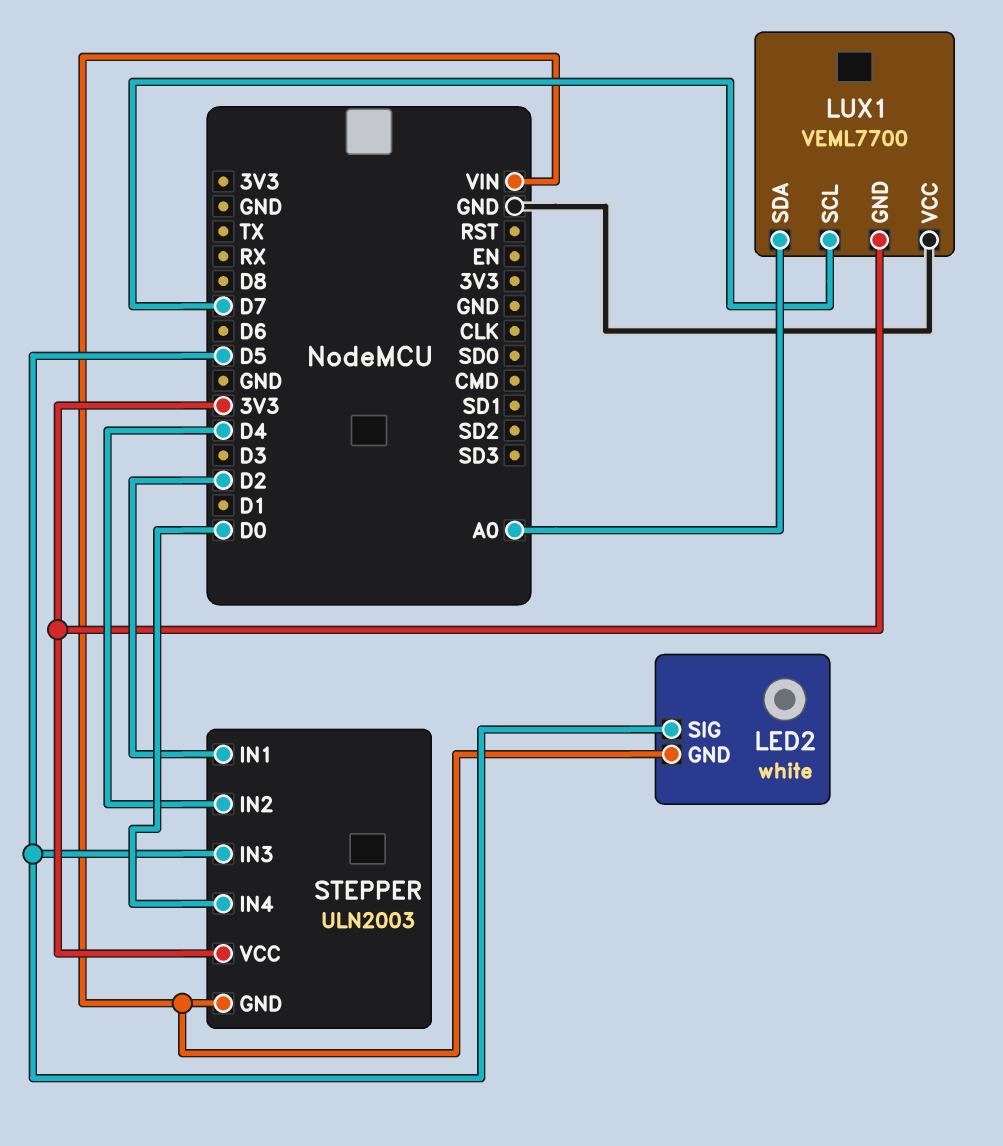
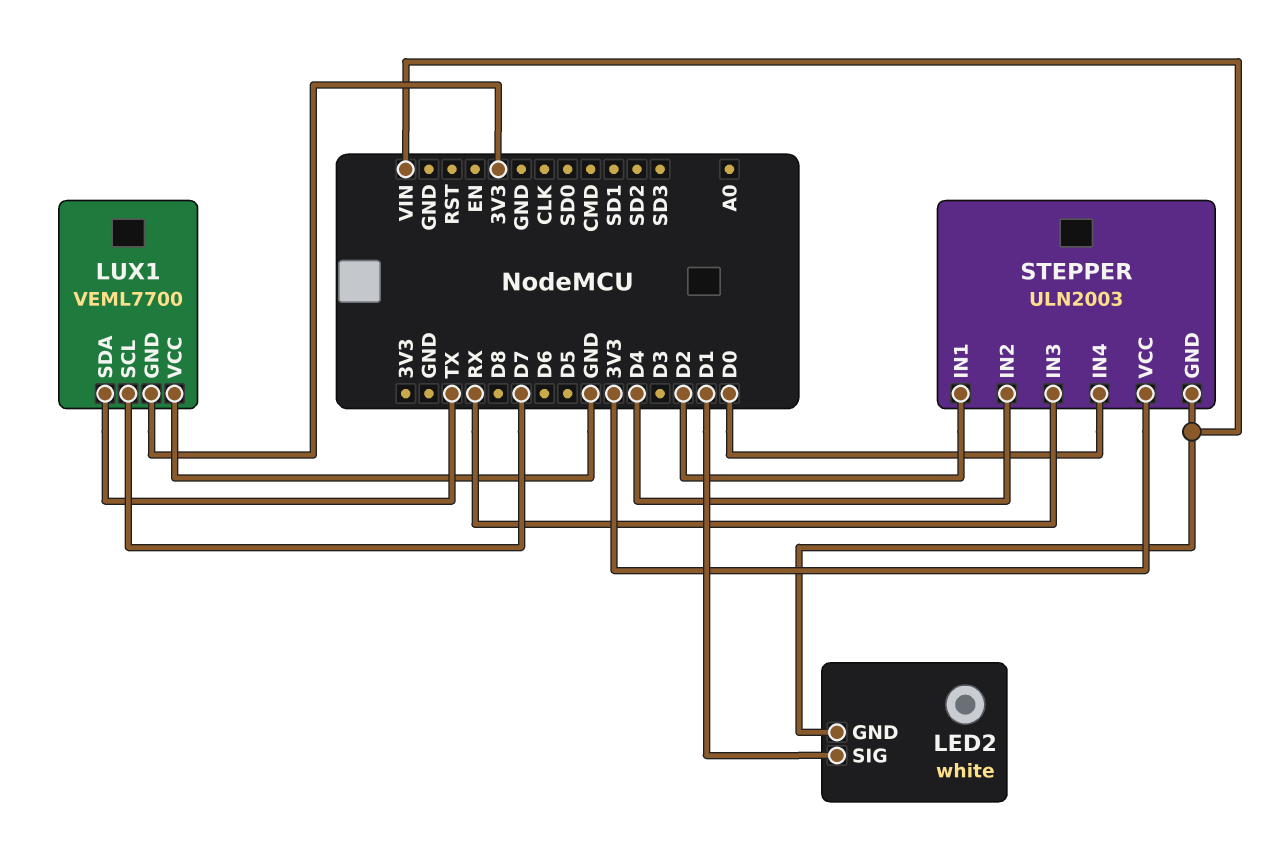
LED2 pin SIG: D5 -> D1
LUX1 pin SDA: A0 -> TX
STEPPER pin IN3: D5 -> RX

